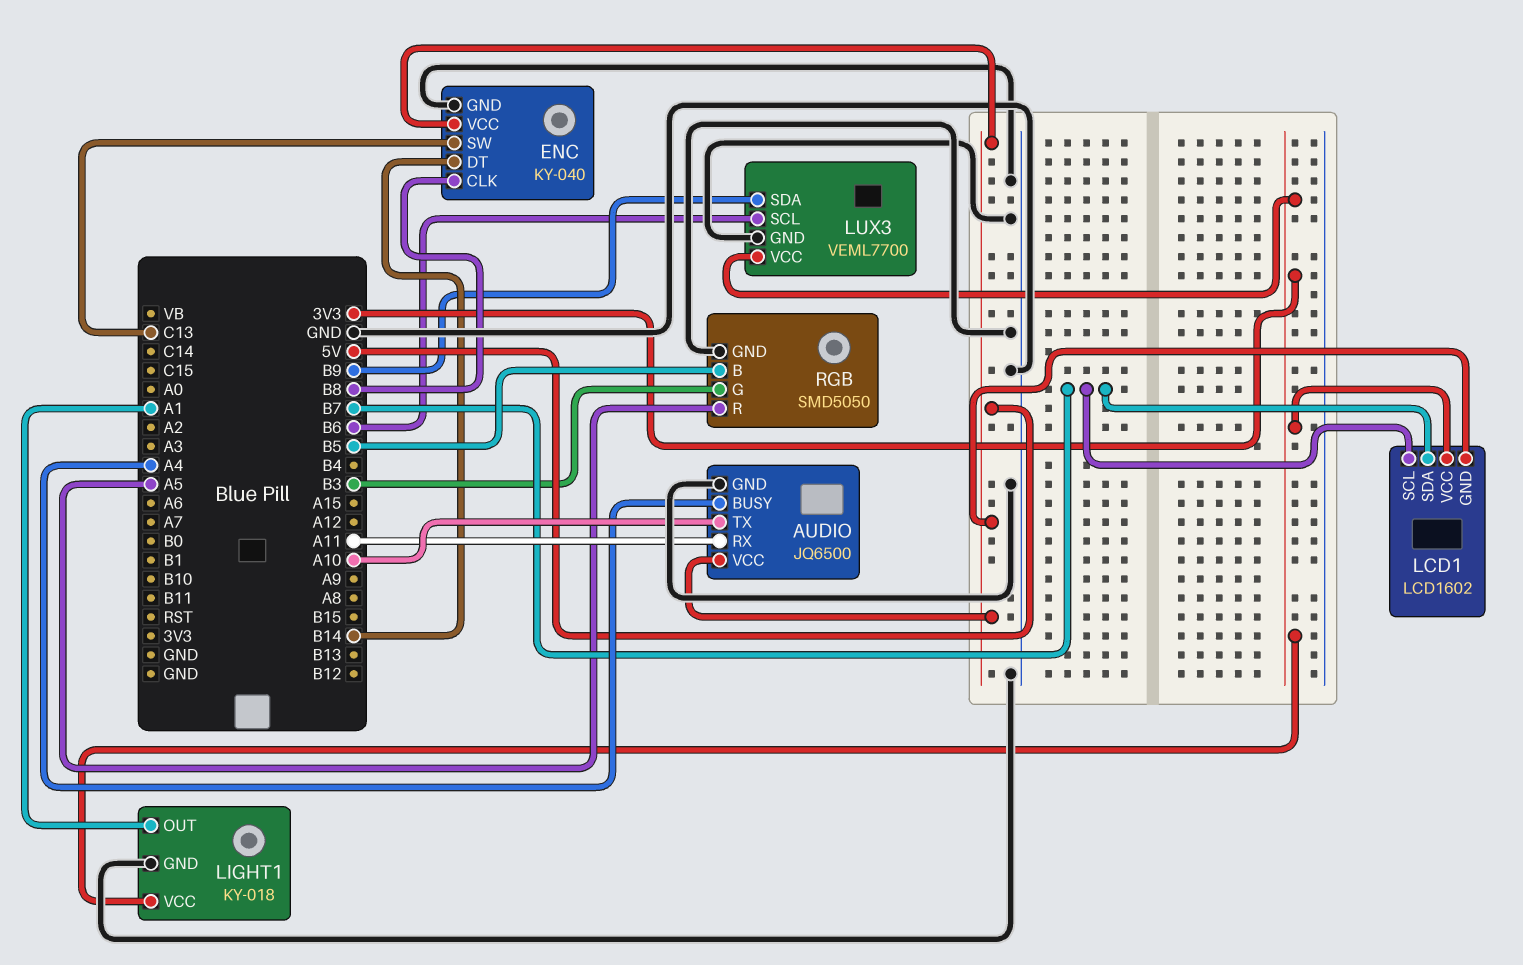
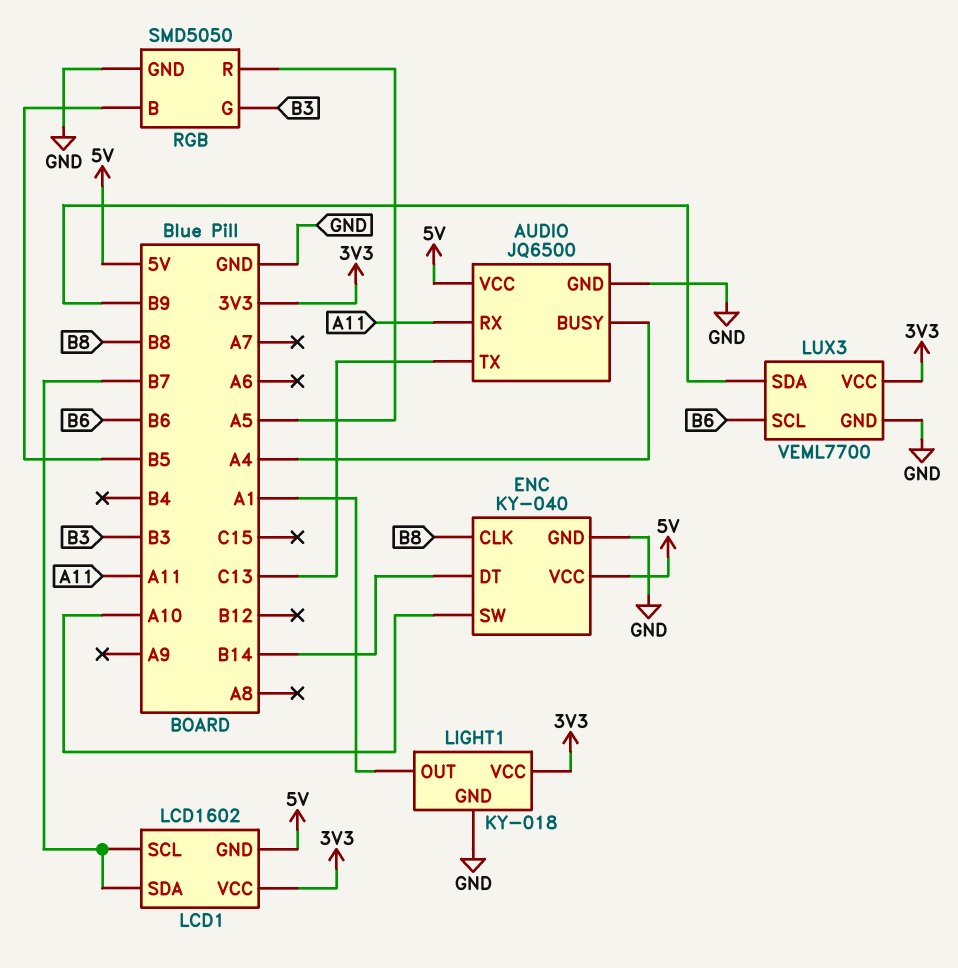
AUDIO pin TX: A10 -> C13
ENC pin SW: C13 -> A10

